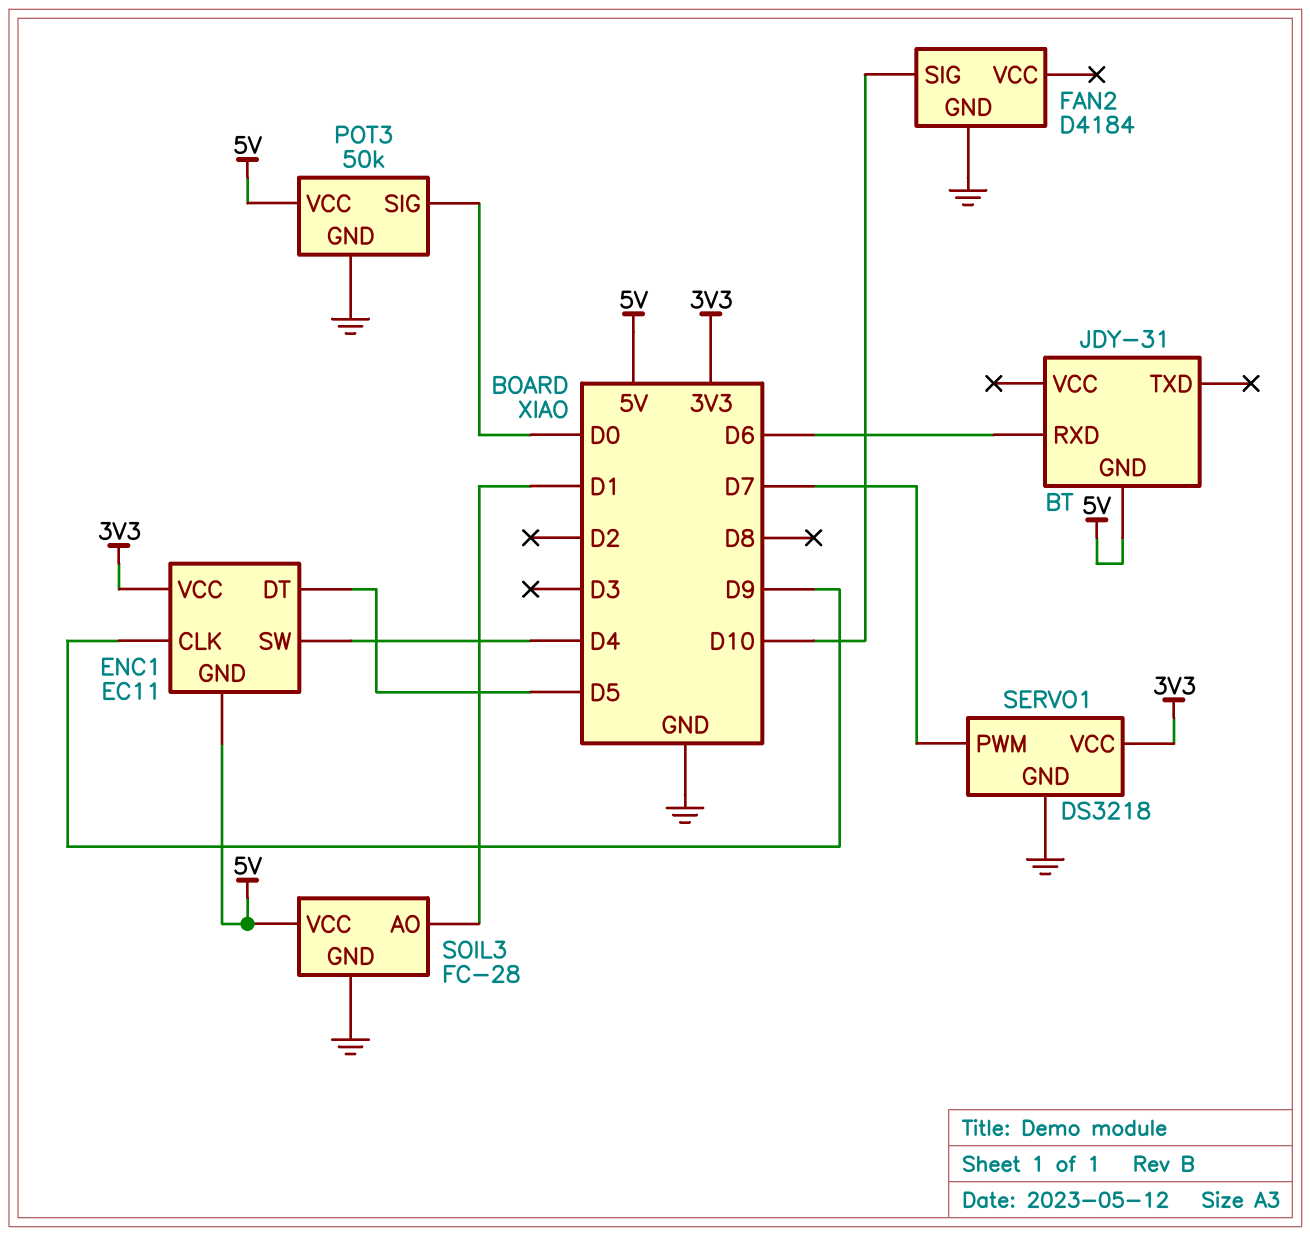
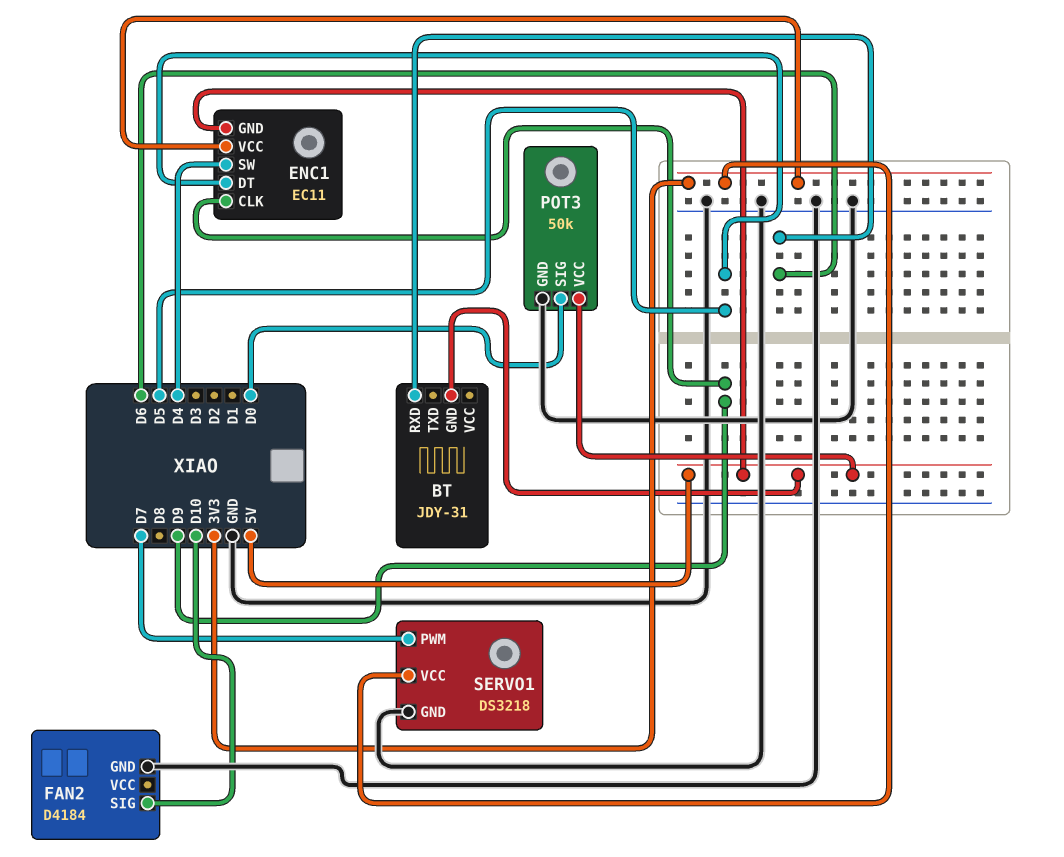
SOIL3: FC-28 -> none
SOIL3 pin AO: D1 -> none
SOIL3 pin GND: GND -> none
SOIL3 pin VCC: 5V -> none

